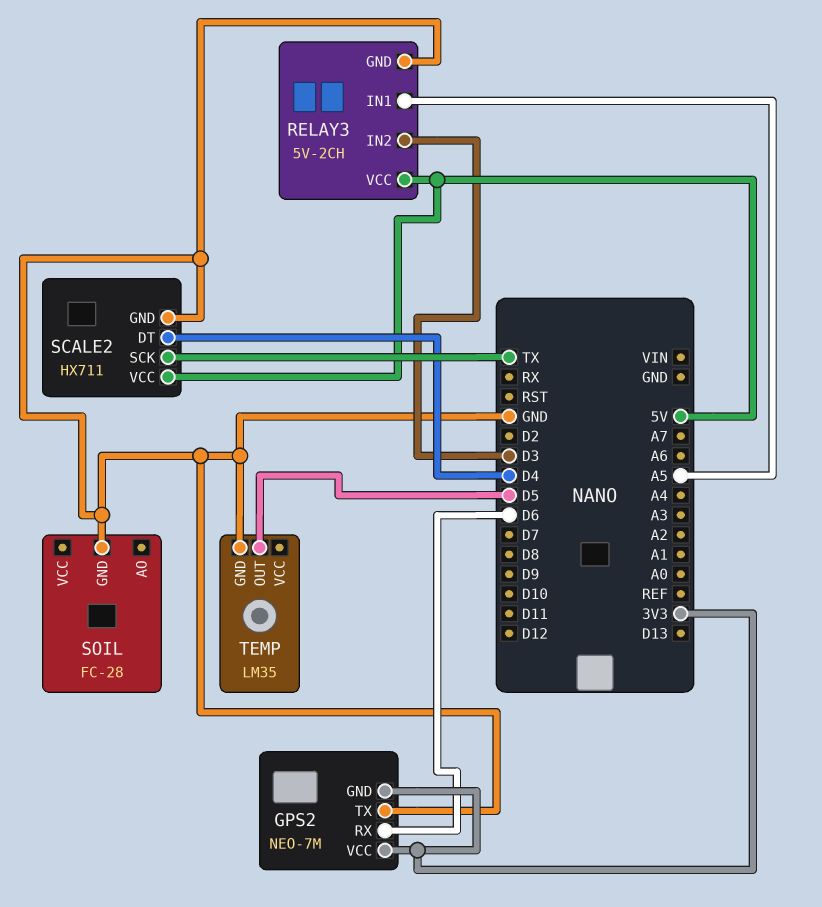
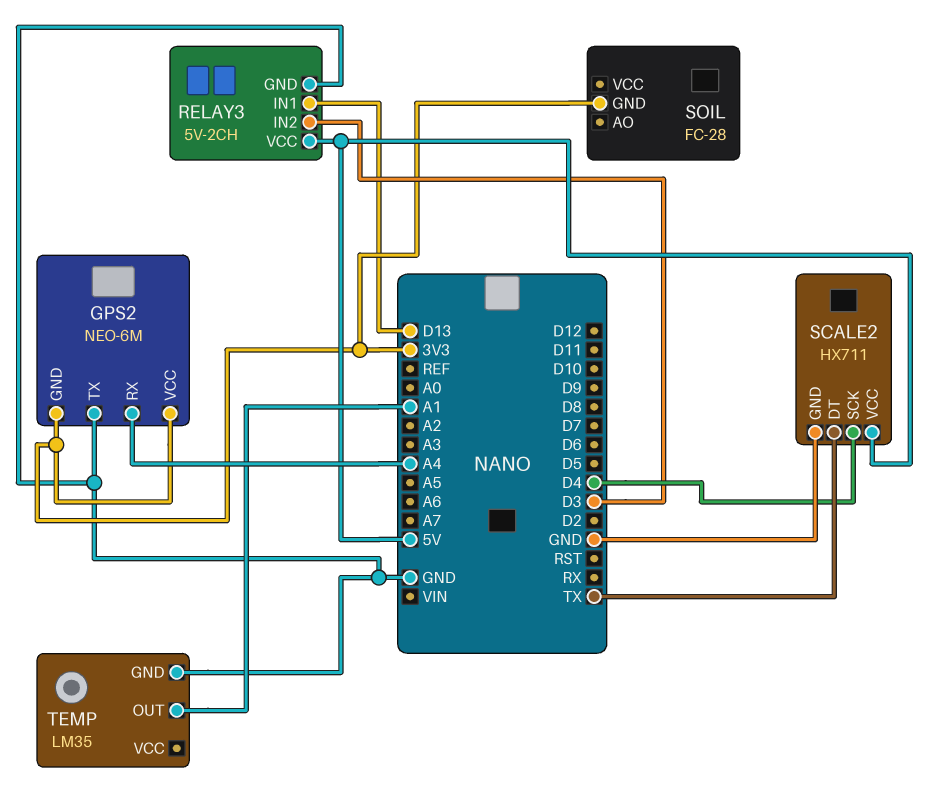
GPS2: NEO-7M -> NEO-6M
GPS2 pin RX: D6 -> A4
RELAY3 pin IN1: A5 -> D13
SCALE2 pin DT: D4 -> TX
SCALE2 pin SCK: TX -> D4
SOIL pin GND: GND -> 3V3
TEMP pin OUT: D5 -> A1

